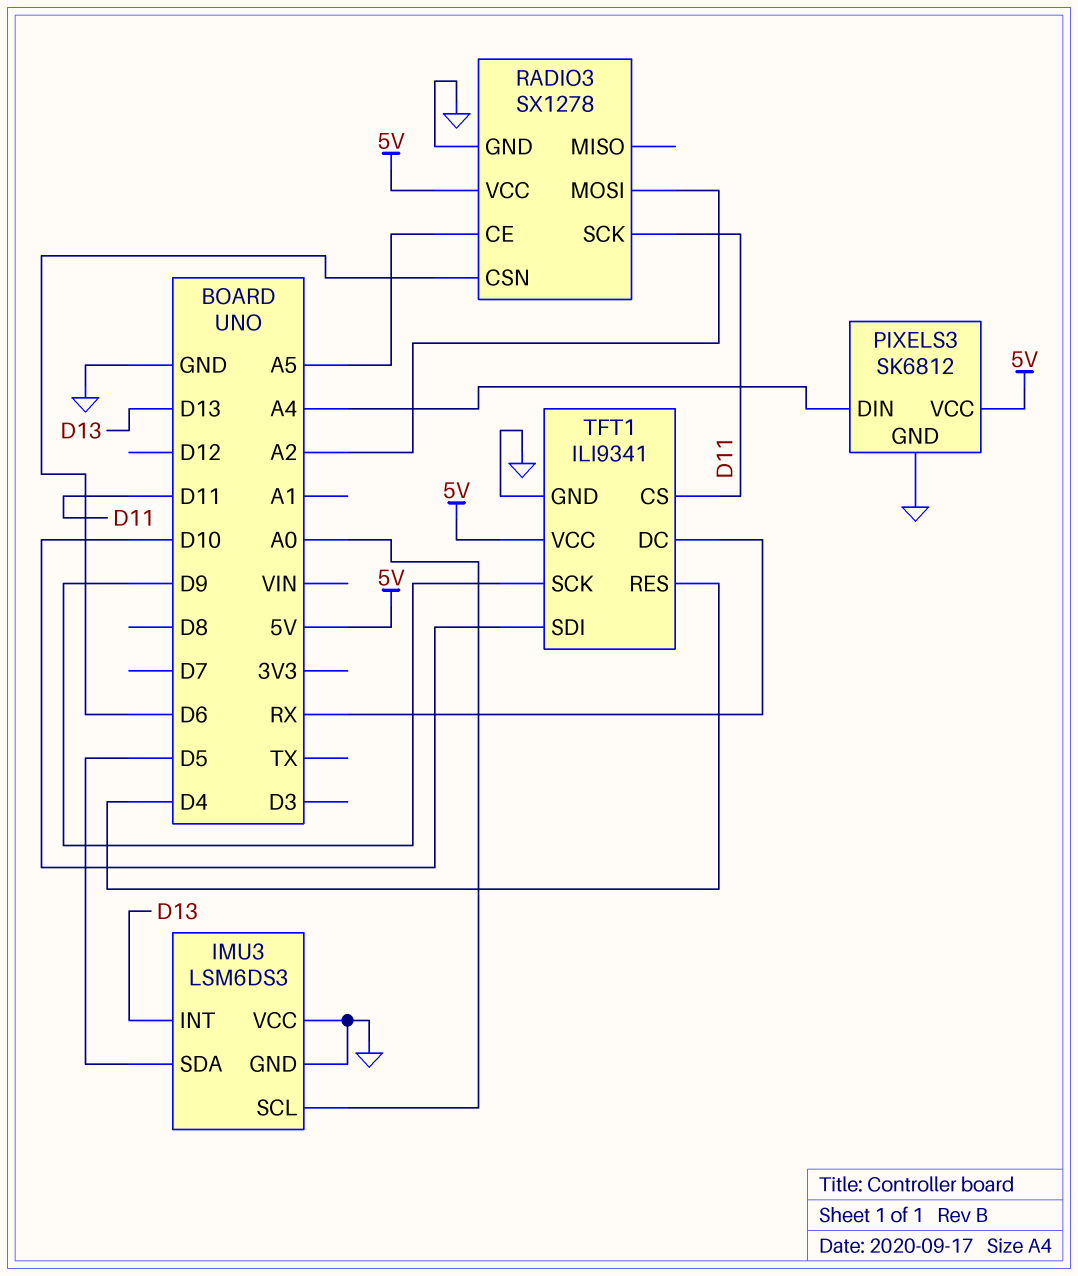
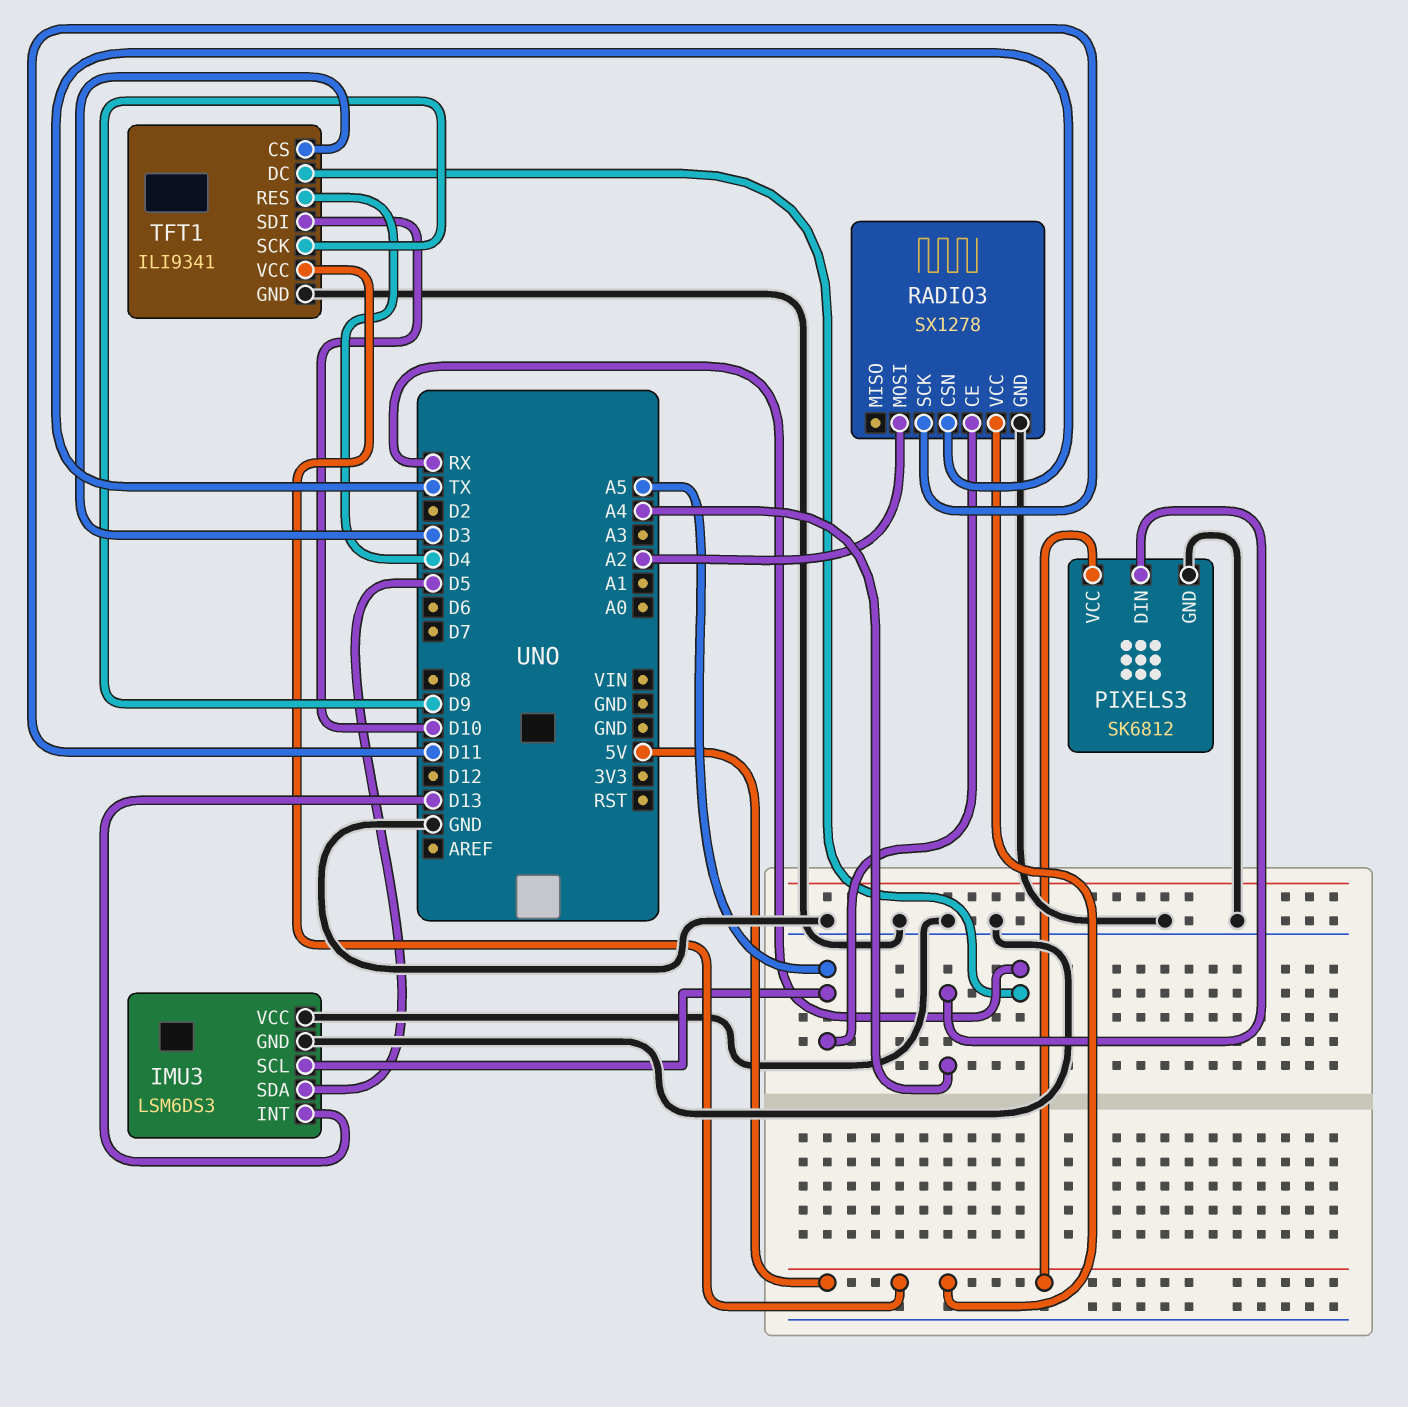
IMU3 pin SCL: A0 -> A5
RADIO3 pin CSN: D6 -> TX
TFT1 pin CS: D11 -> D3

